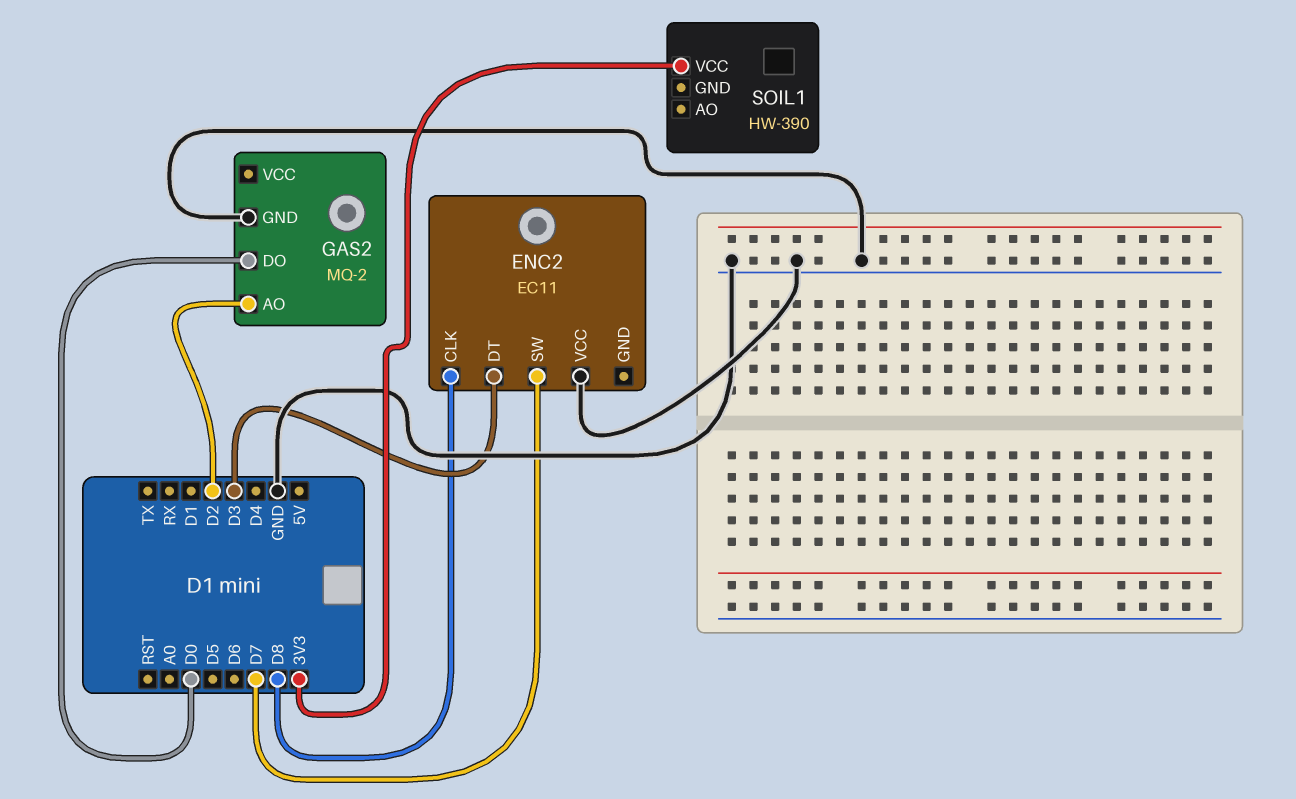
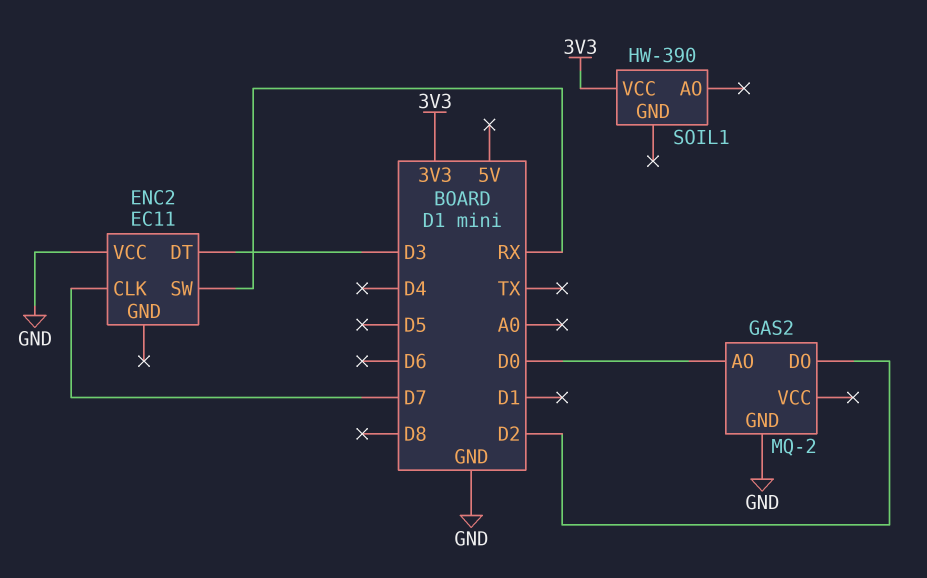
ENC2 pin CLK: D8 -> D7
ENC2 pin SW: D7 -> RX
GAS2 pin AO: D2 -> D0
GAS2 pin DO: D0 -> D2

